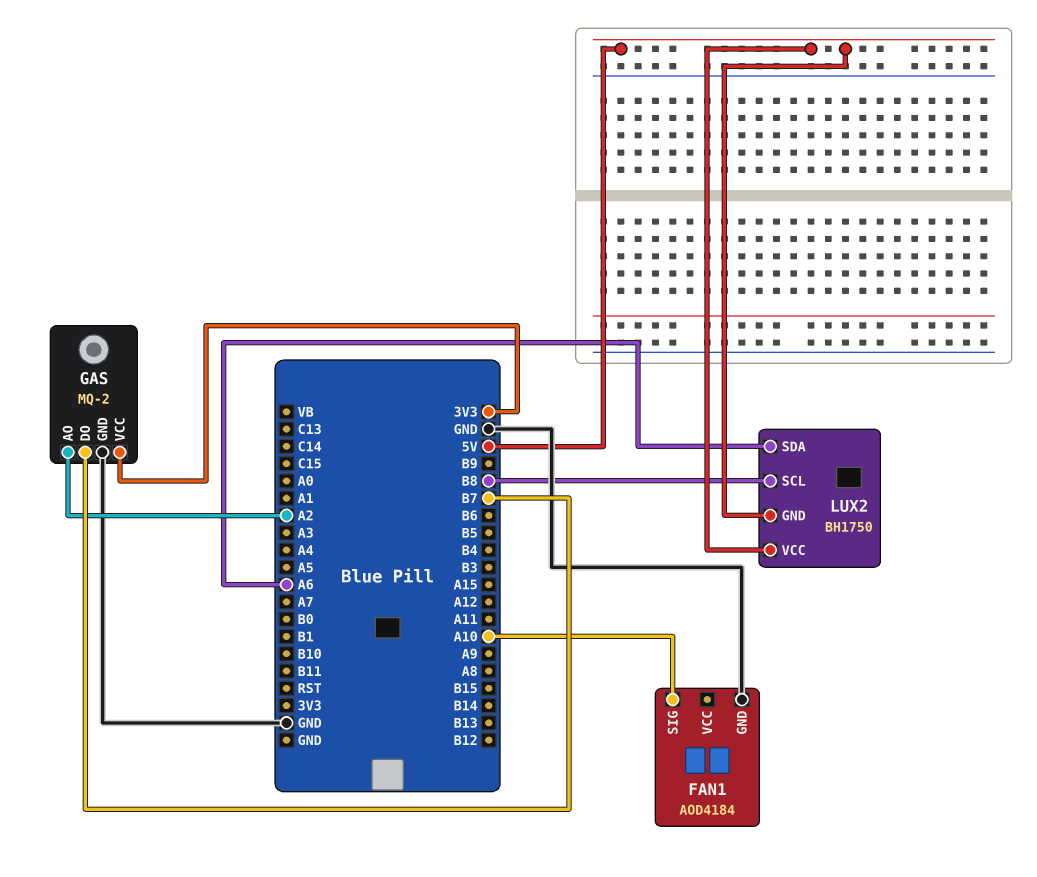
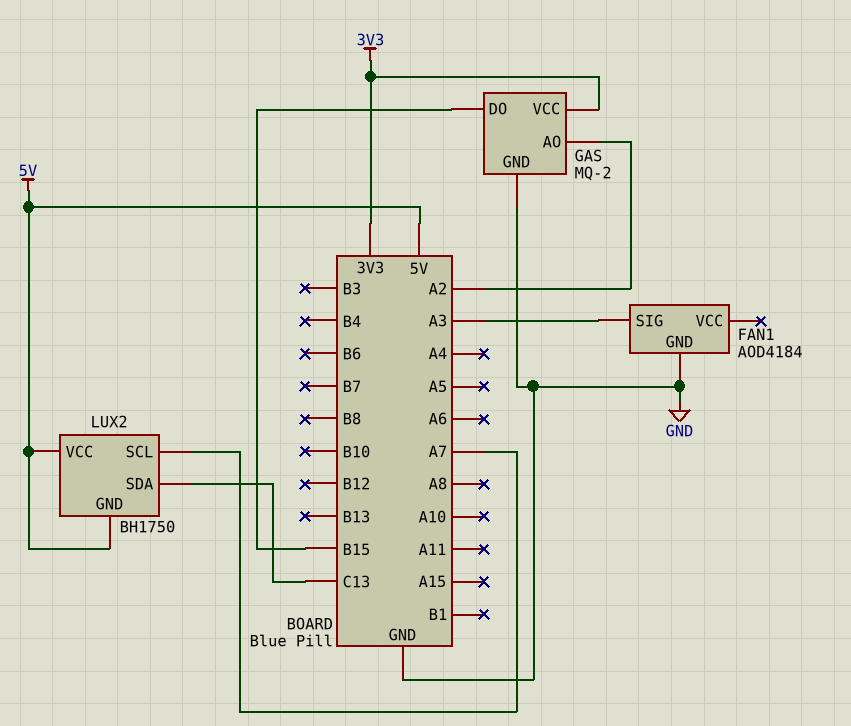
FAN1 pin SIG: A10 -> A3
GAS pin DO: B7 -> B15
LUX2 pin SCL: B8 -> A7
LUX2 pin SDA: A6 -> C13

